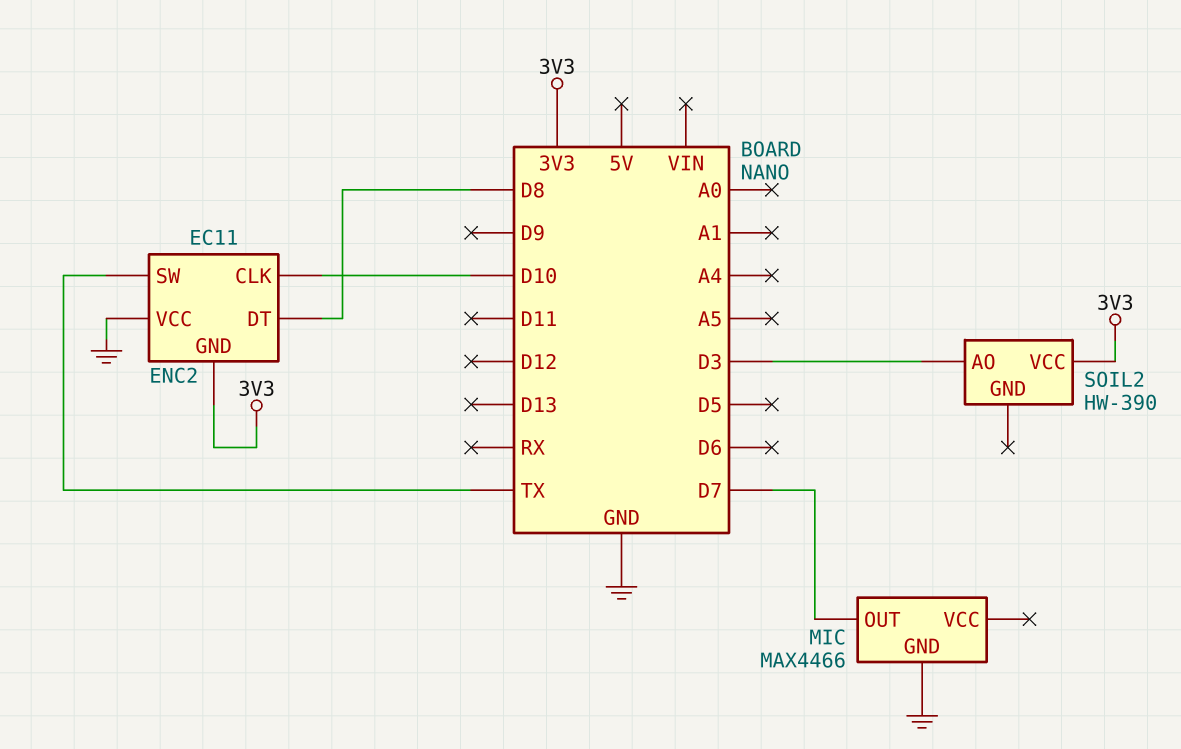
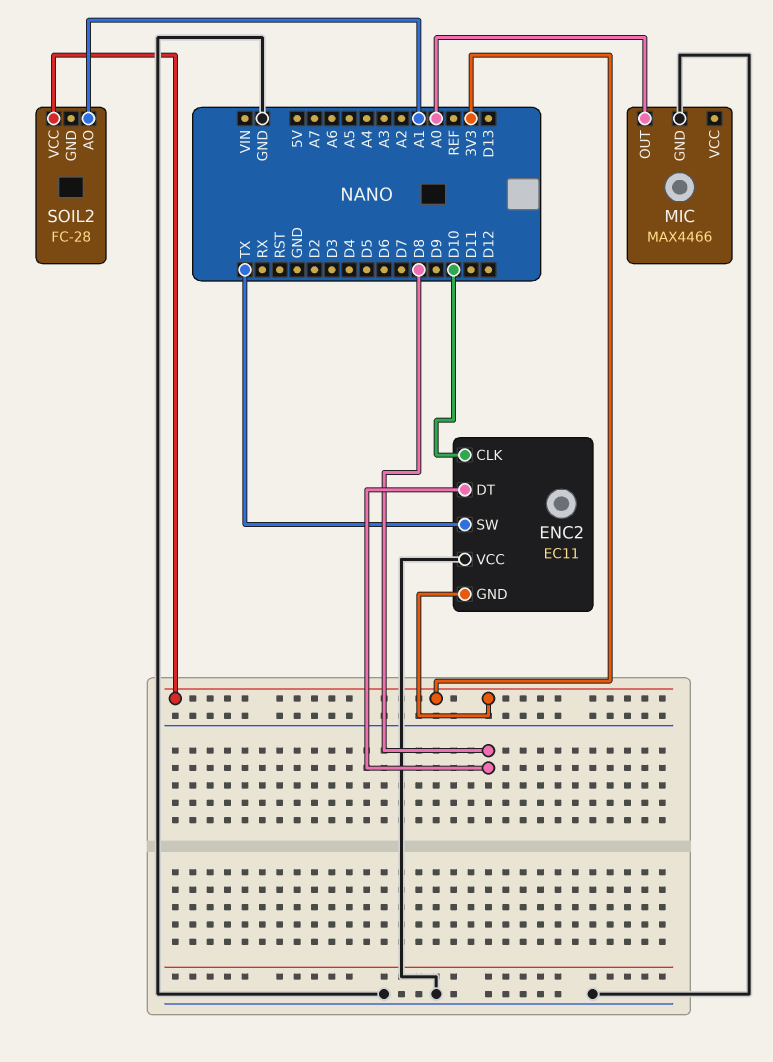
MIC pin OUT: D7 -> A0
SOIL2: HW-390 -> FC-28
SOIL2 pin AO: D3 -> A1

